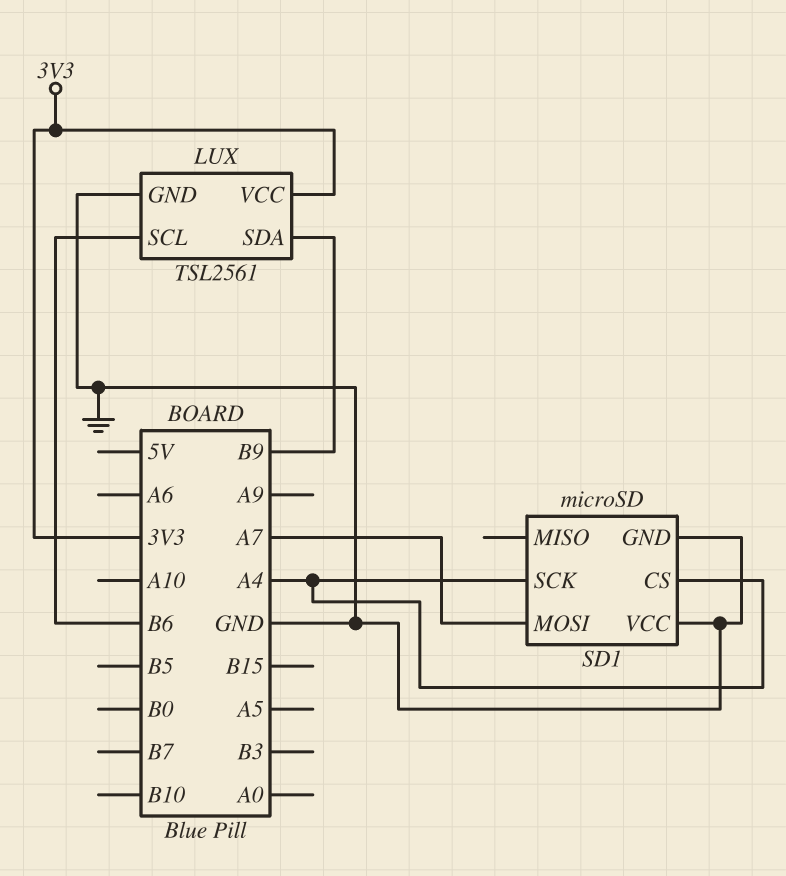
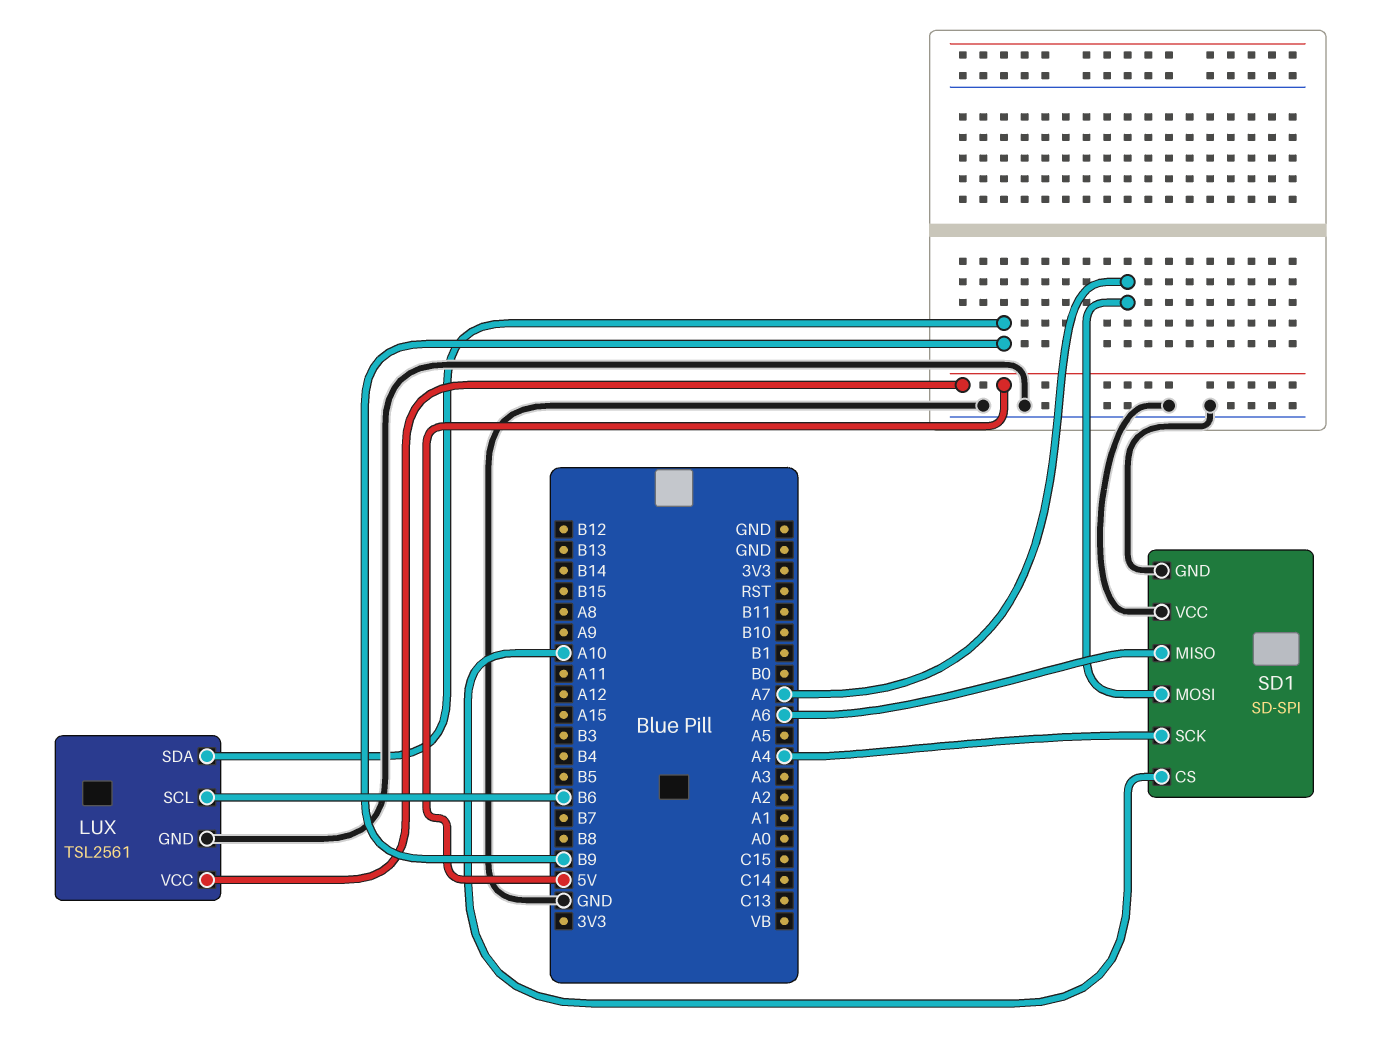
LUX pin VCC: 3V3 -> 5V
SD1: microSD -> SD-SPI
SD1 pin CS: A4 -> A10
SD1 pin MISO: none -> A6

